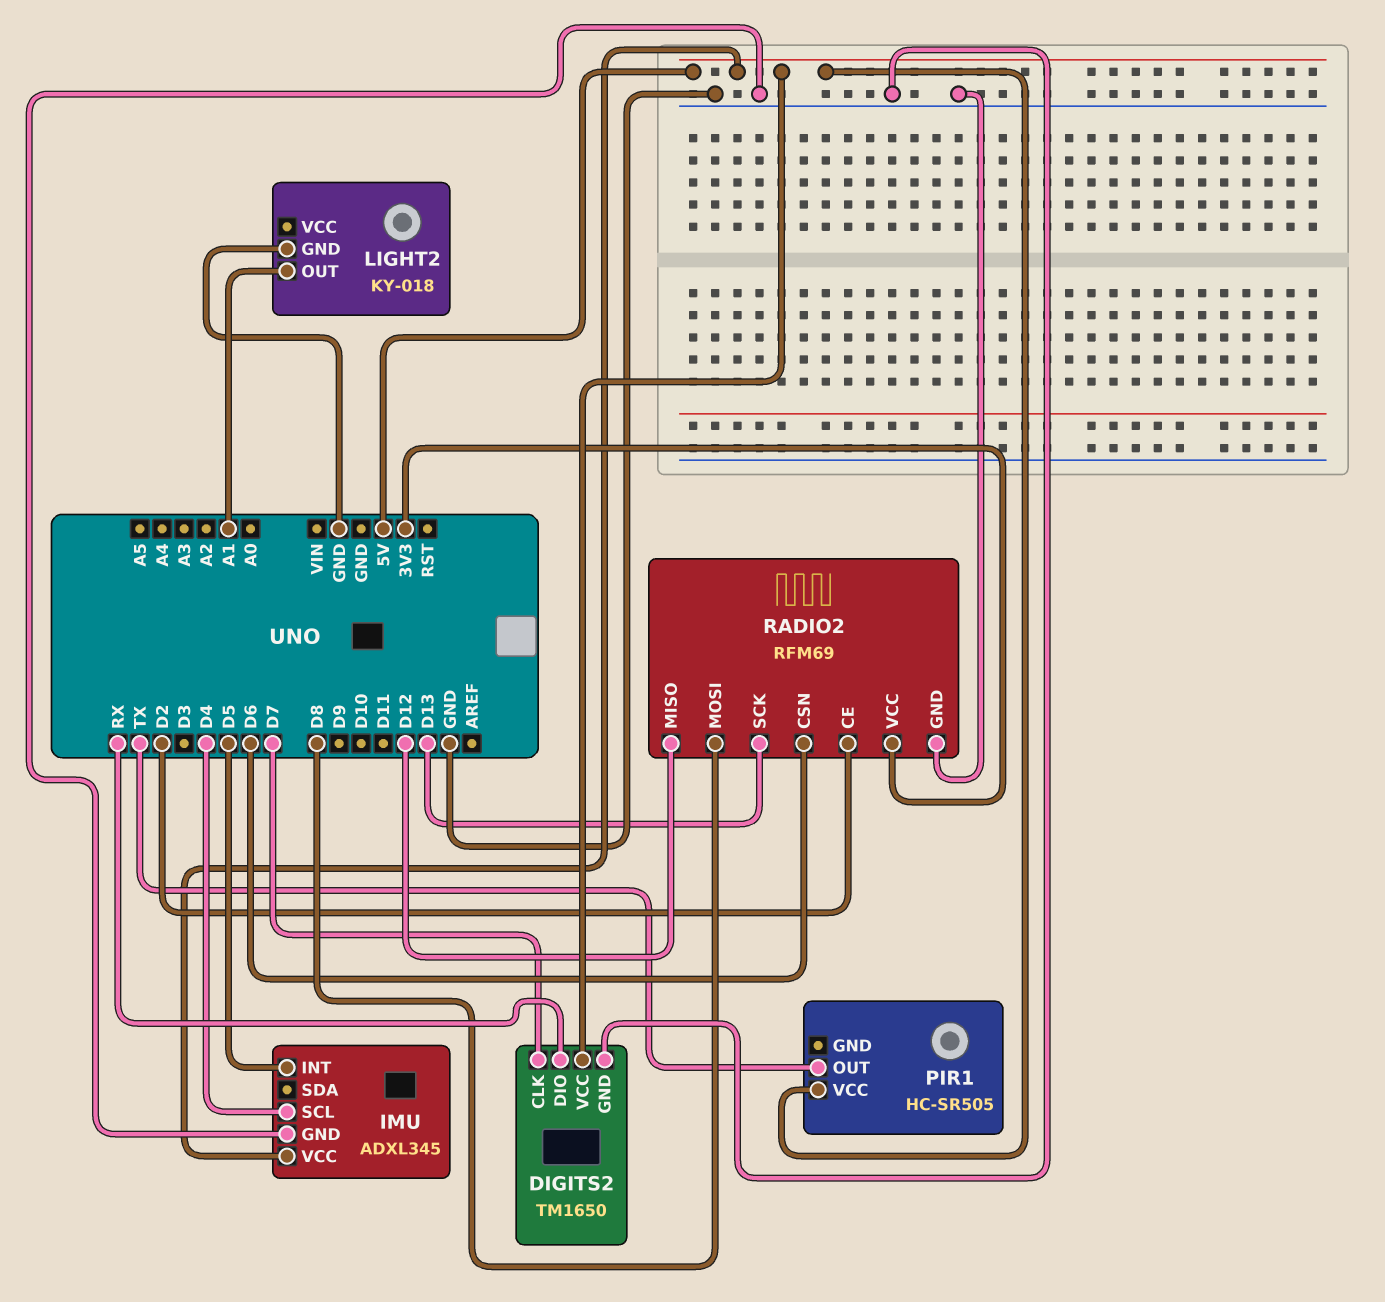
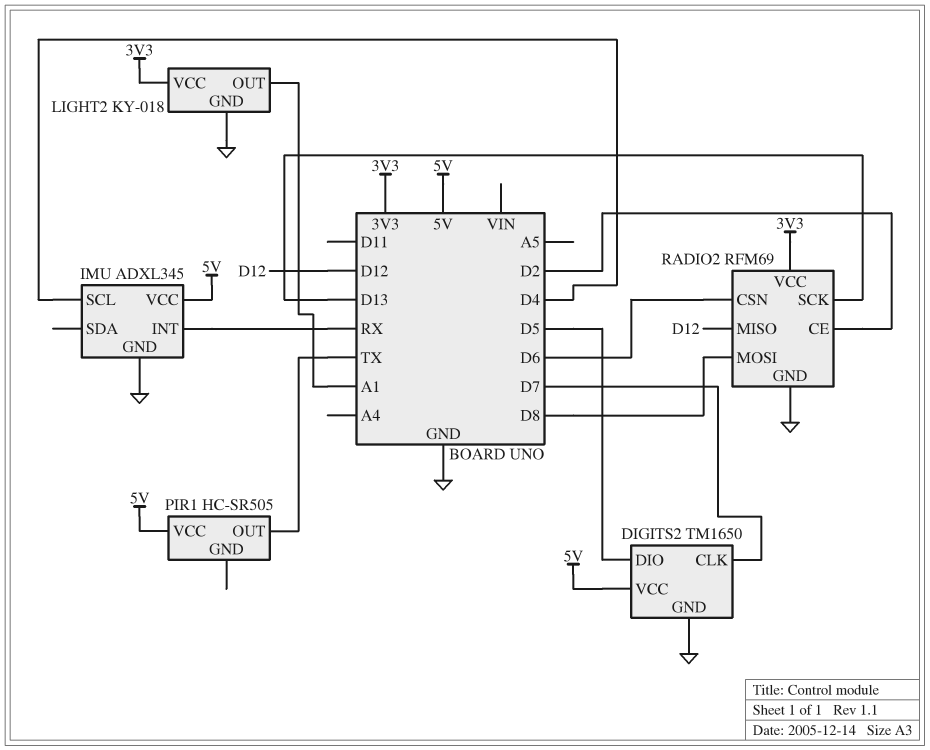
DIGITS2 pin DIO: RX -> D5
IMU pin INT: D5 -> RX
LIGHT2 pin VCC: none -> 3V3

